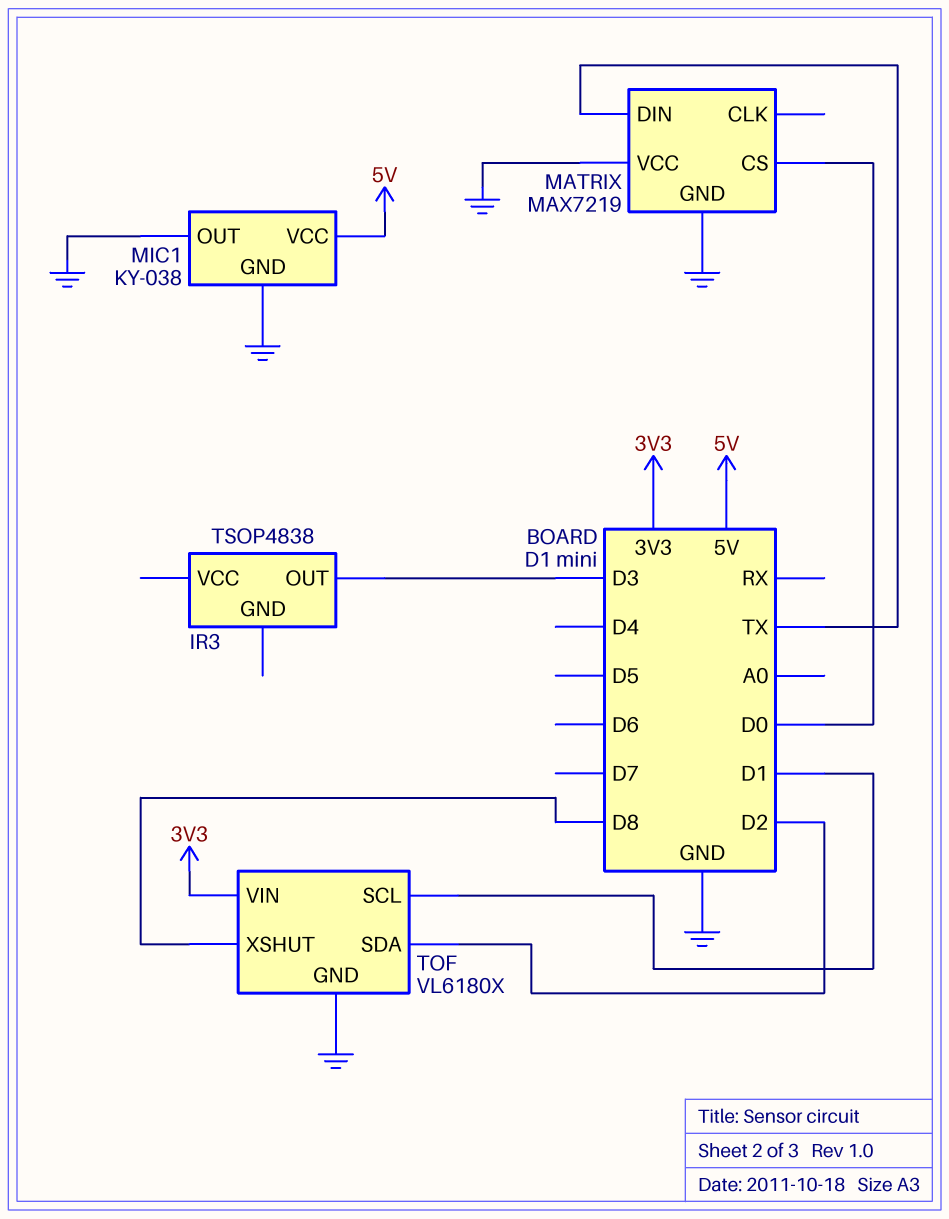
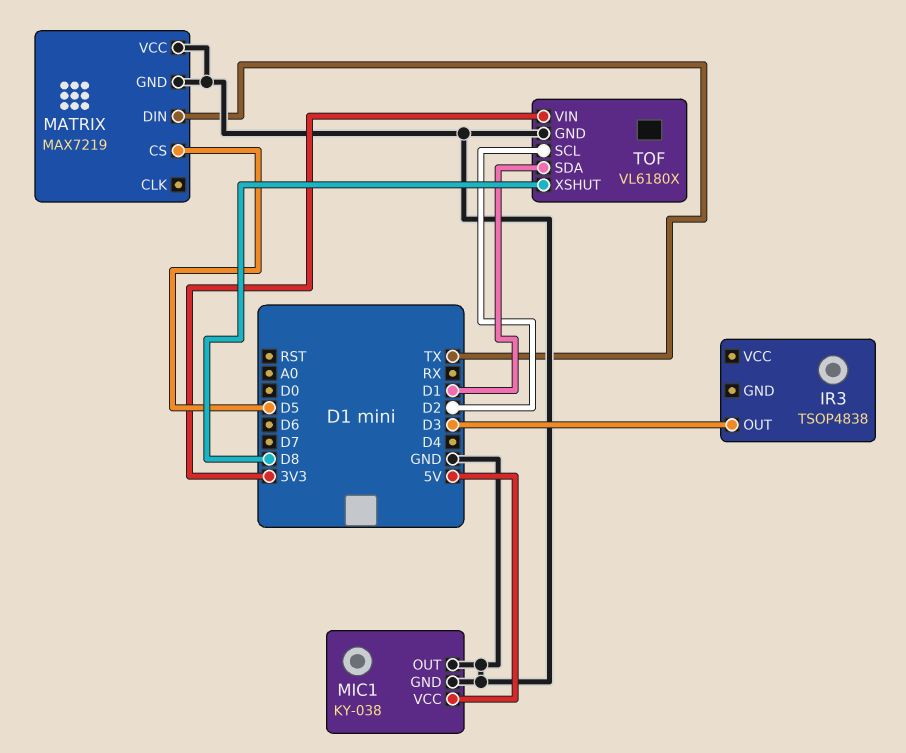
MATRIX pin CS: D0 -> D5
TOF pin SCL: D1 -> D2
TOF pin SDA: D2 -> D1

